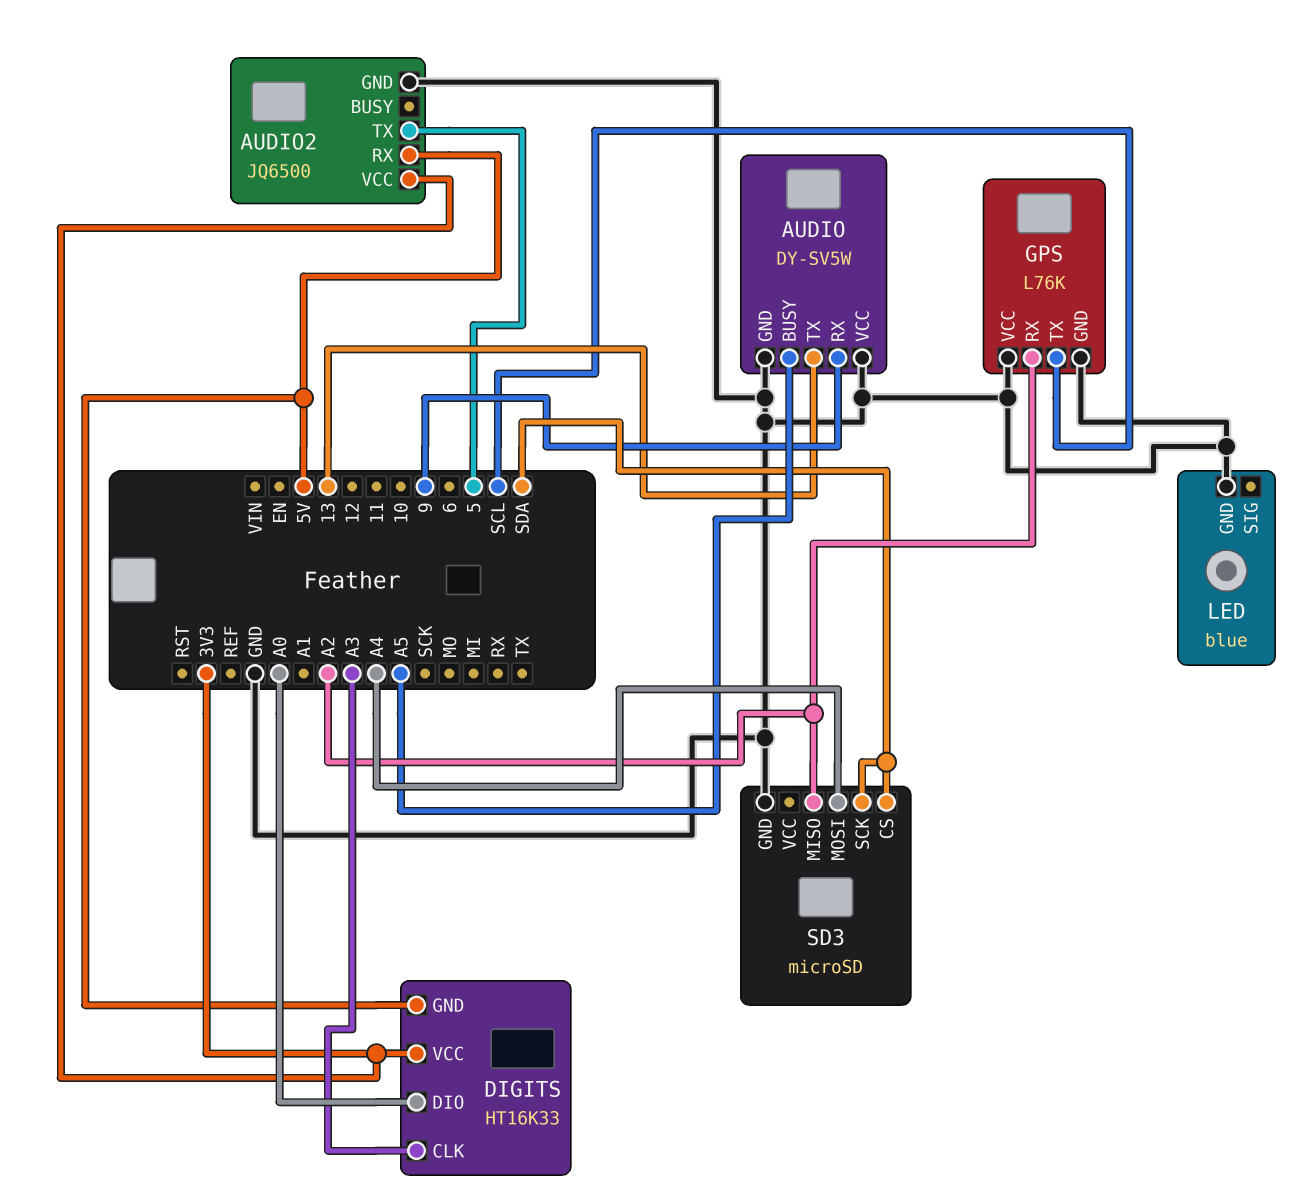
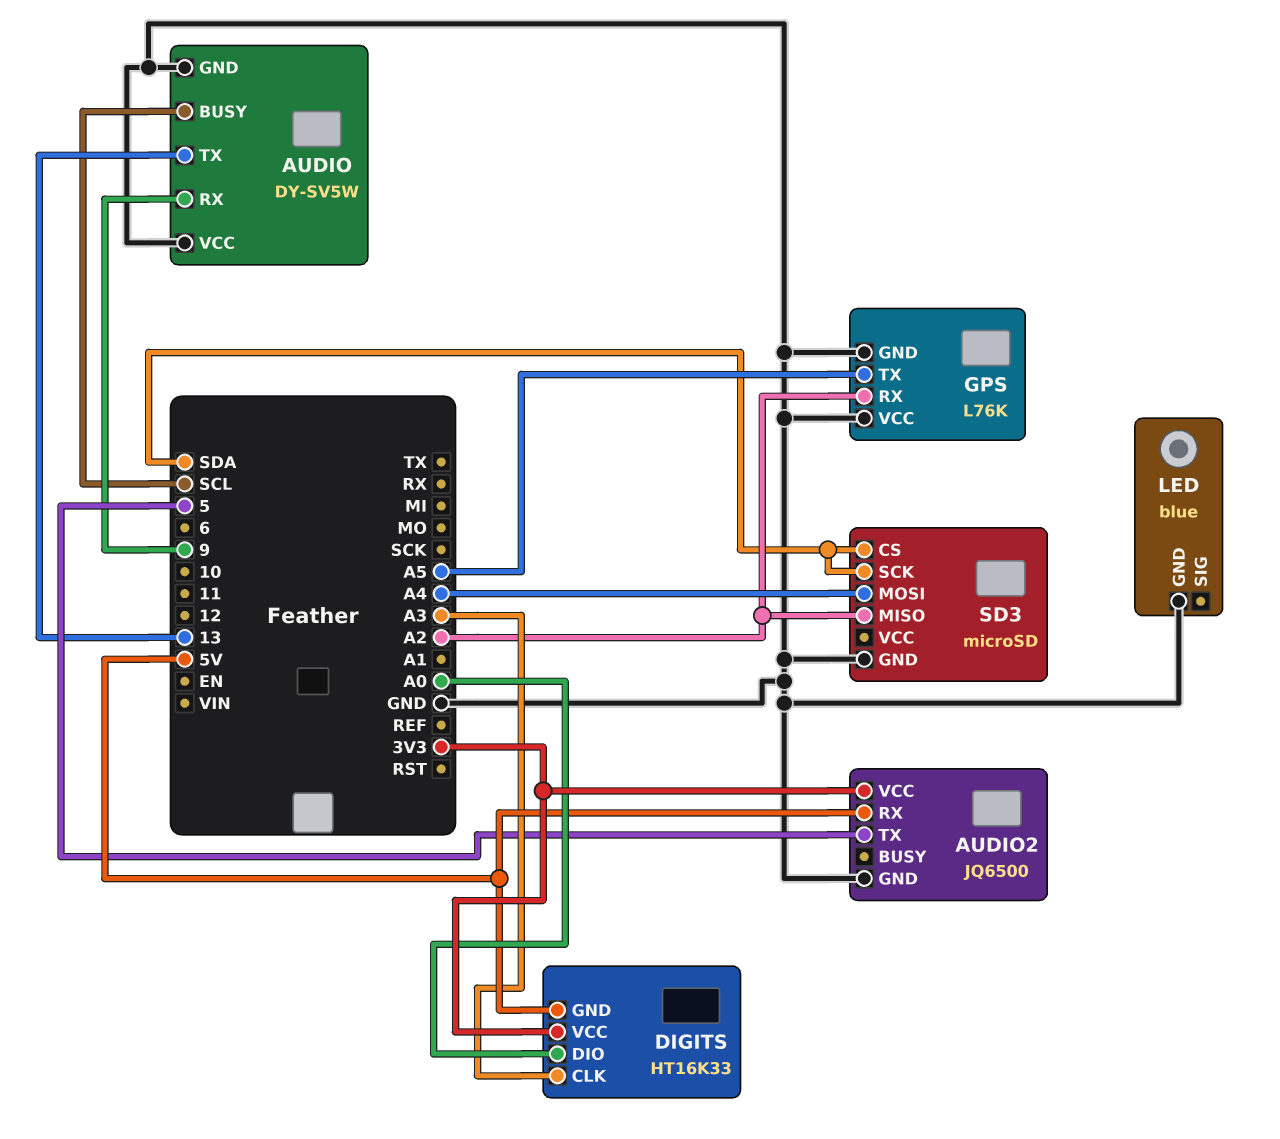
AUDIO pin BUSY: A5 -> SCL
GPS pin TX: SCL -> A5

